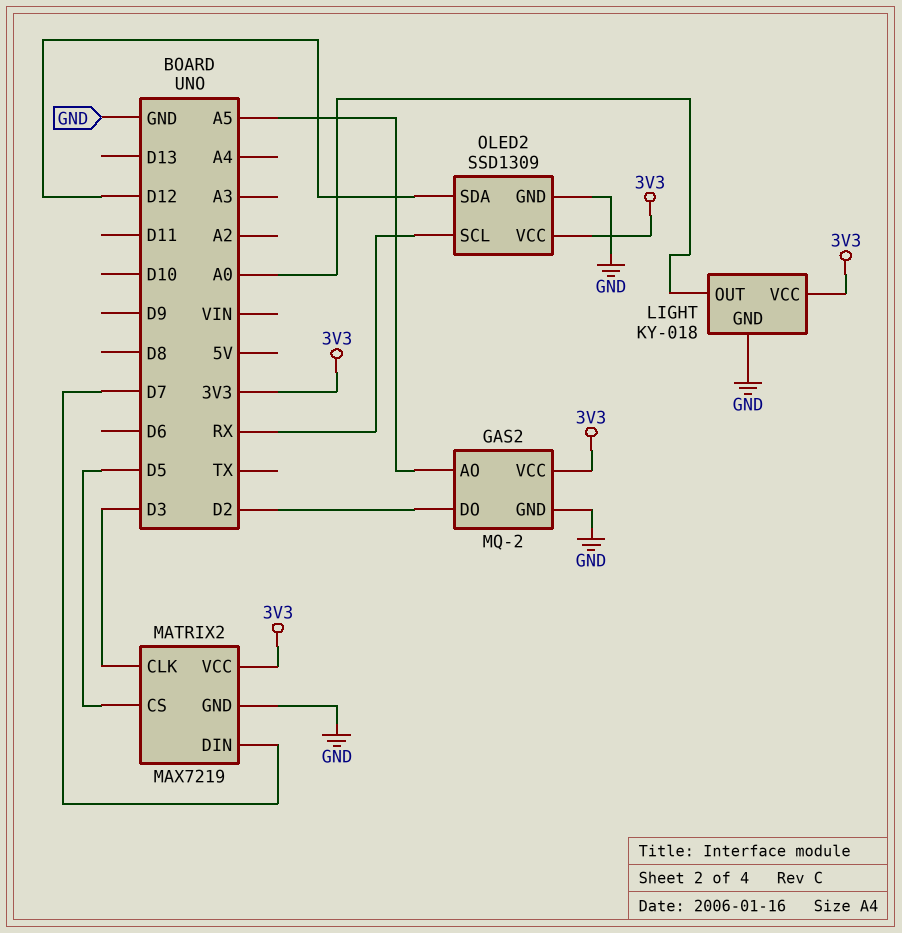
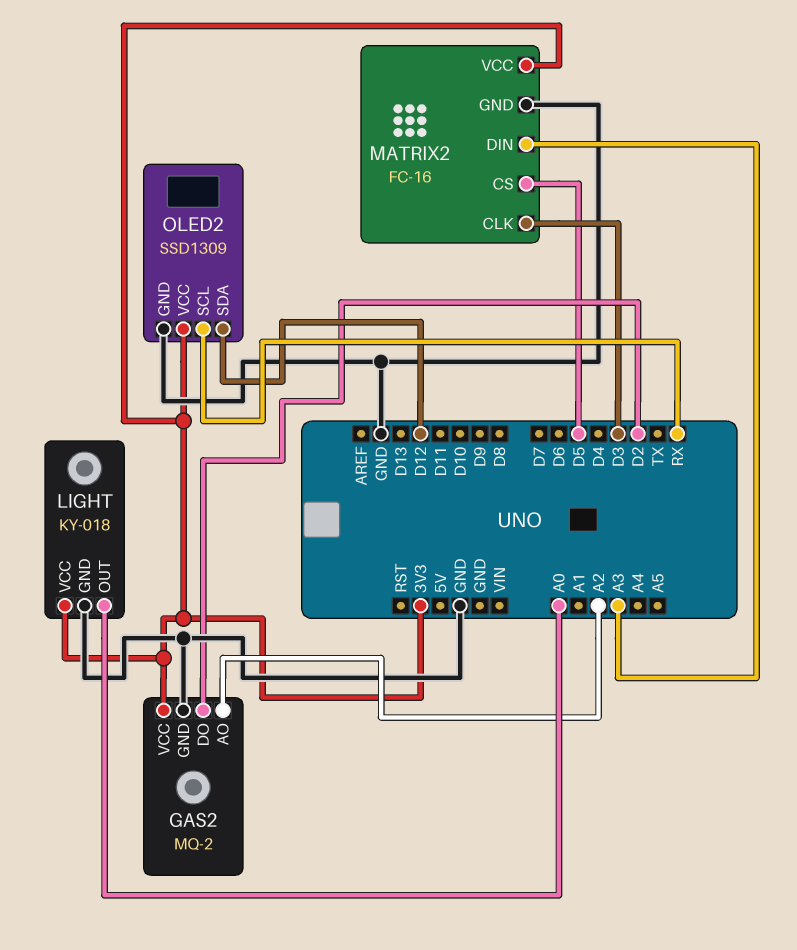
GAS2 pin AO: A5 -> A2
MATRIX2: MAX7219 -> FC-16
MATRIX2 pin DIN: D7 -> A3

